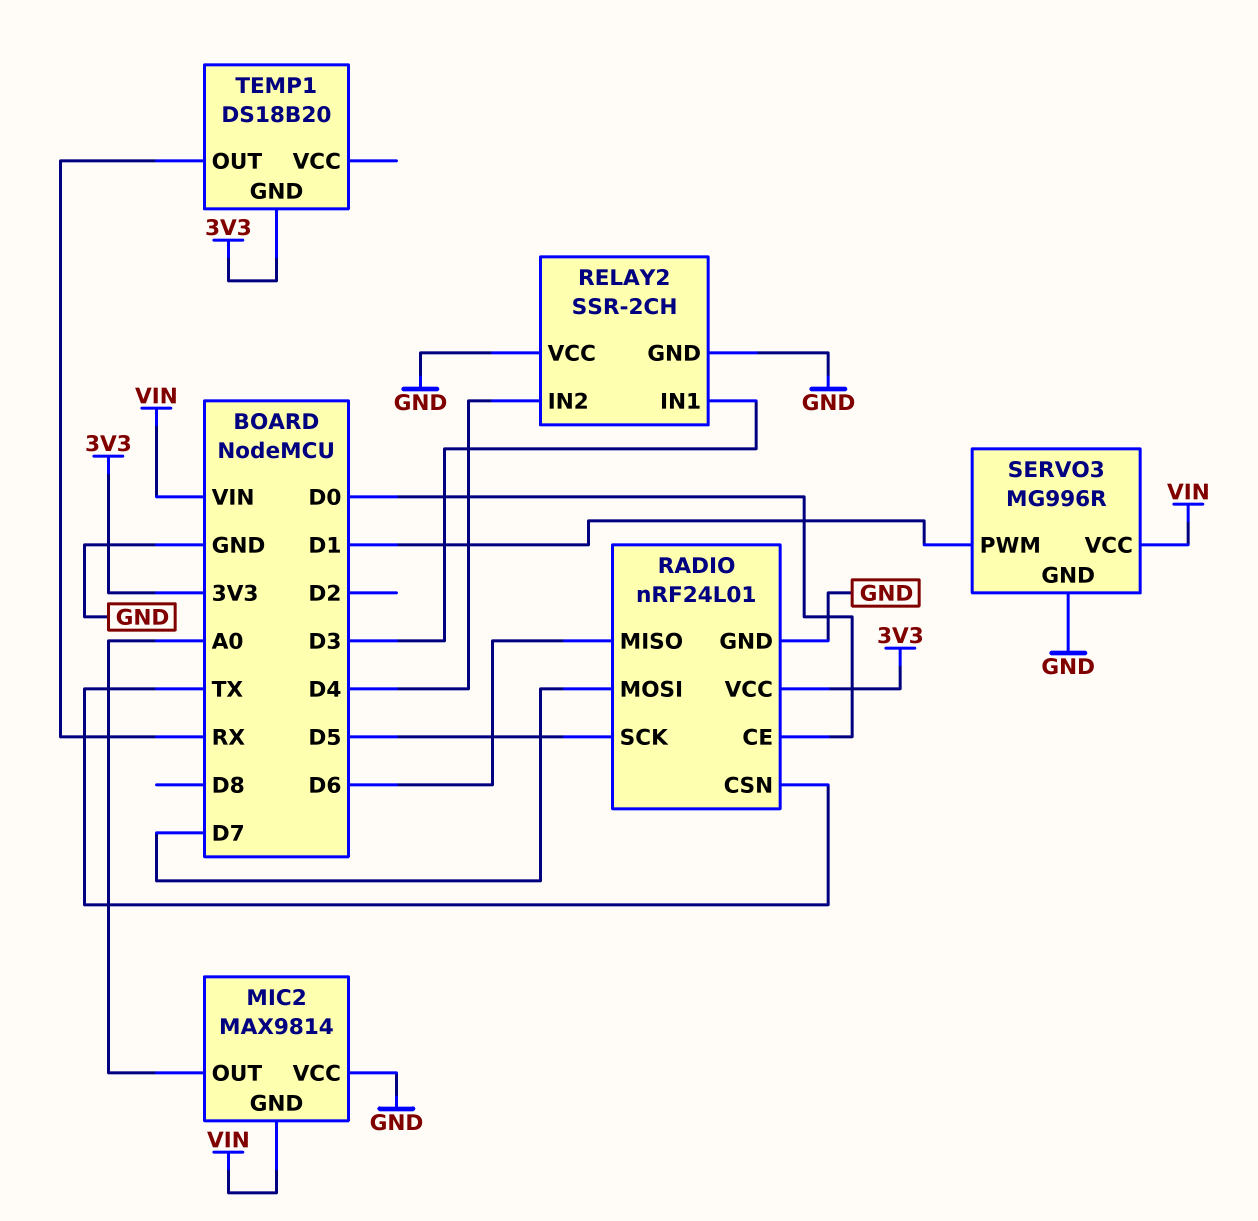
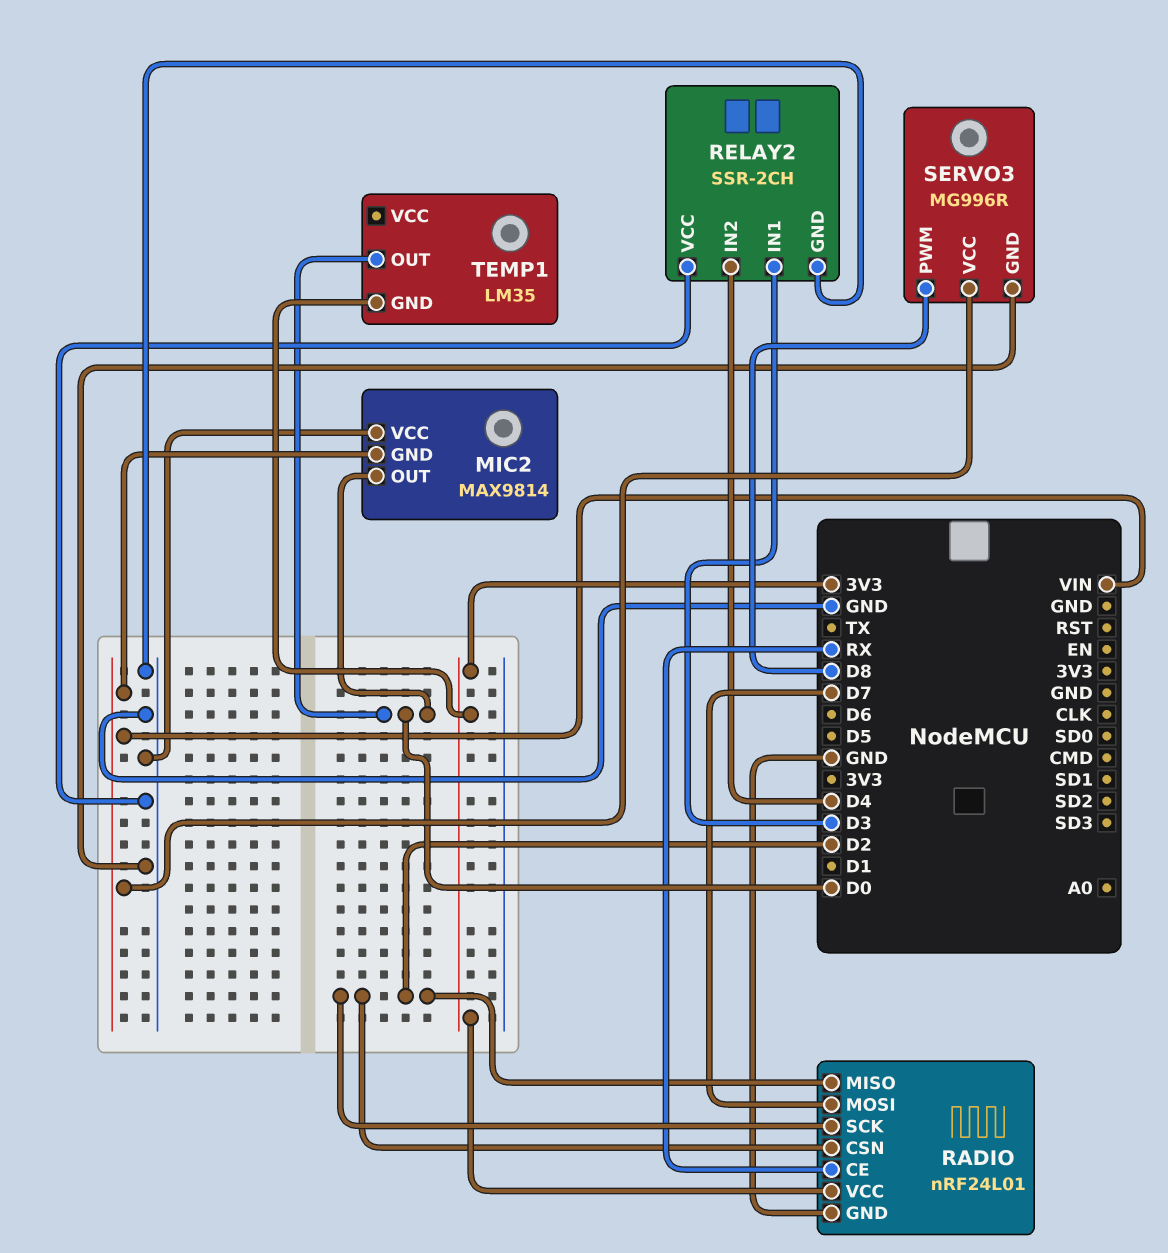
MIC2 pin OUT: A0 -> D0
RADIO pin CE: D0 -> RX
RADIO pin CSN: TX -> D2
RADIO pin MISO: D6 -> D2
RADIO pin SCK: D5 -> D2
SERVO3 pin PWM: D1 -> D8
TEMP1: DS18B20 -> LM35
TEMP1 pin OUT: RX -> D0

